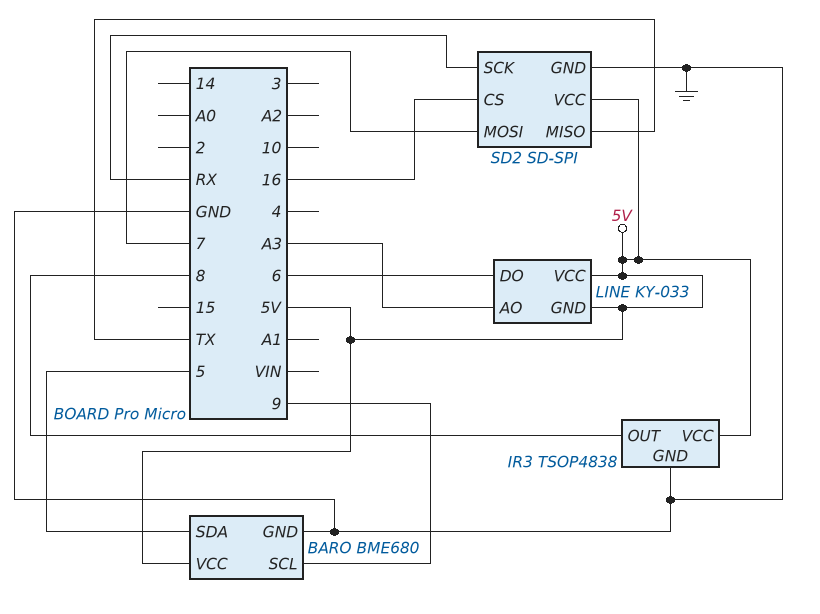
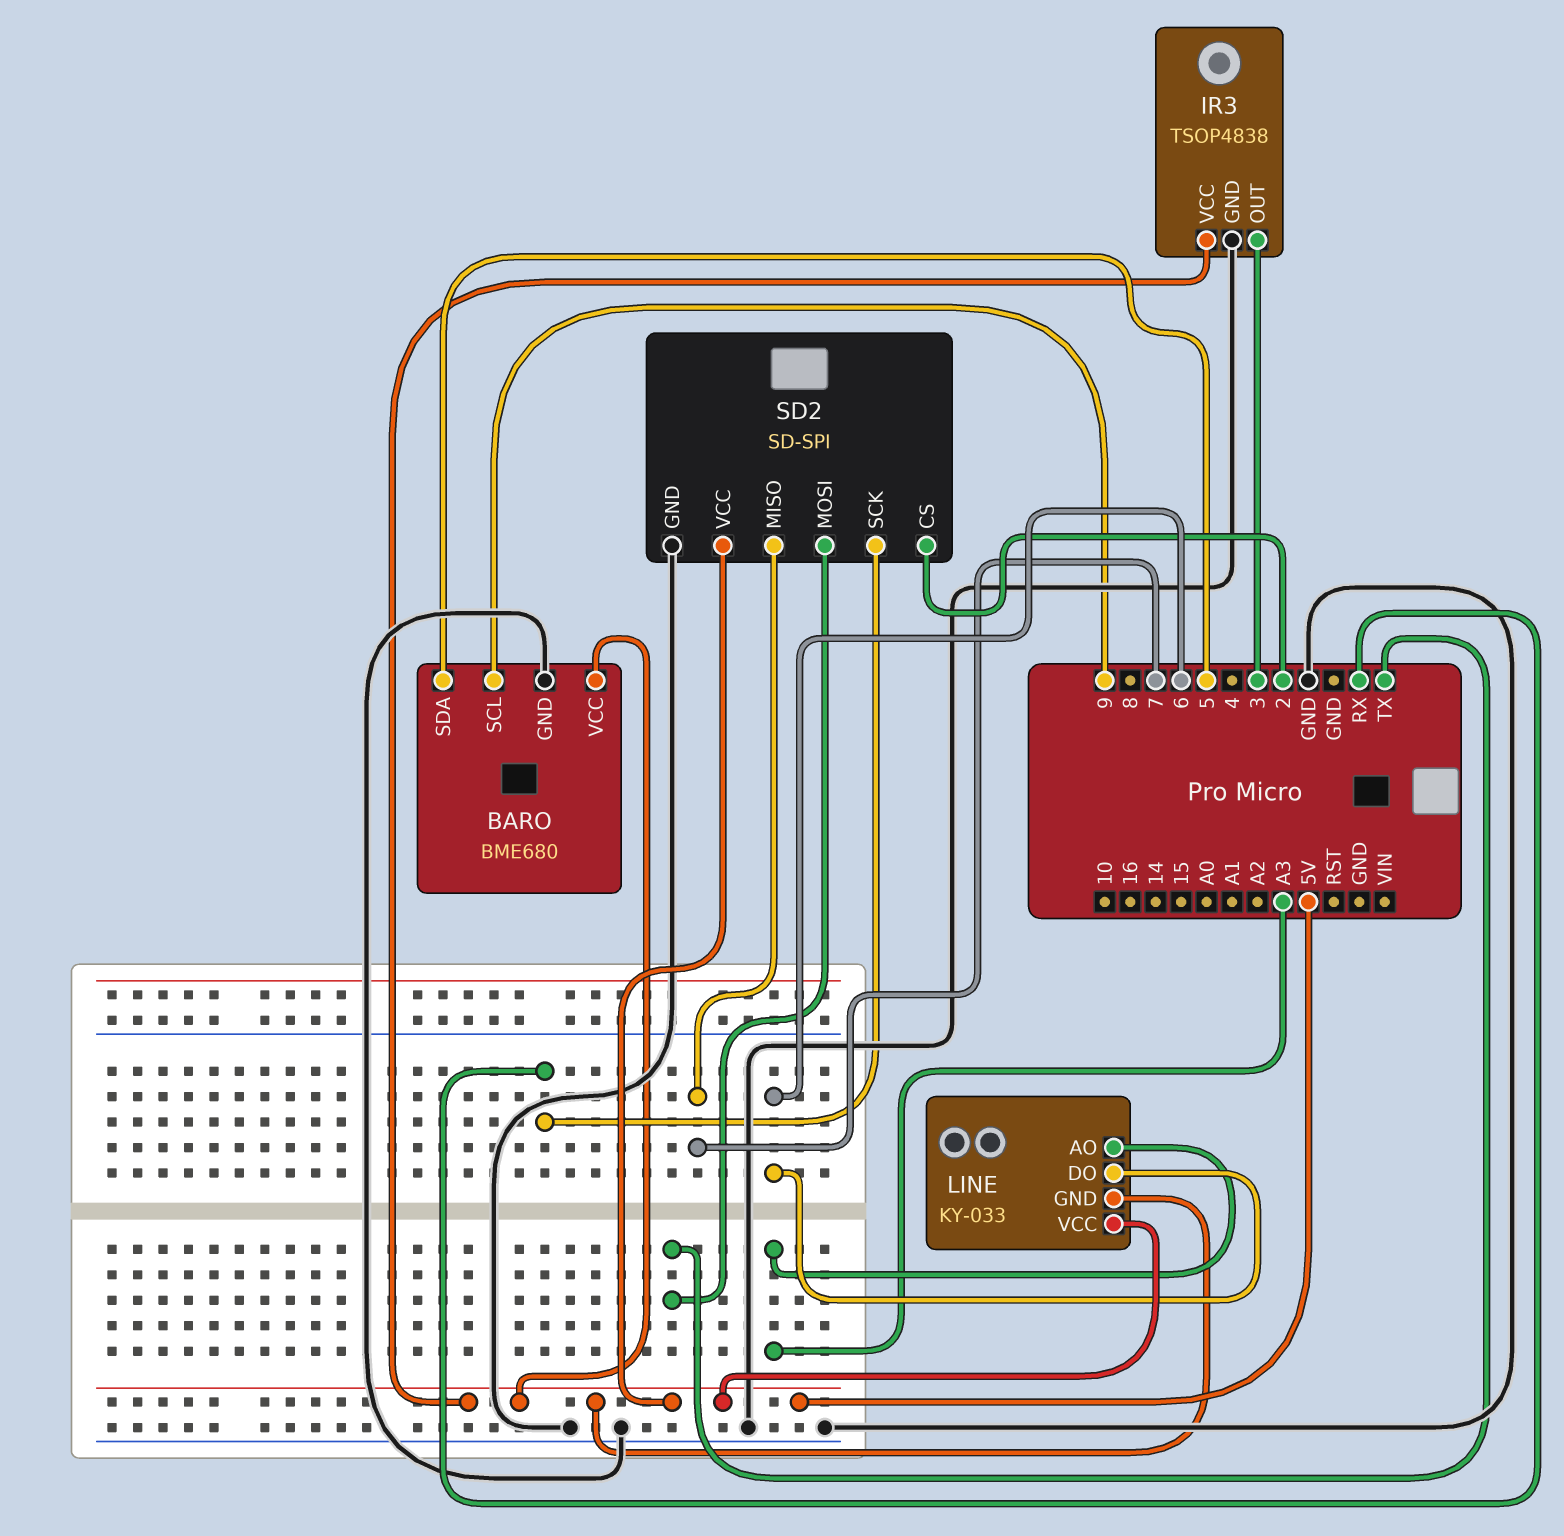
IR3 pin OUT: 8 -> 3
SD2 pin CS: 16 -> 2
SD2 pin MISO: TX -> 7
SD2 pin MOSI: 7 -> TX

